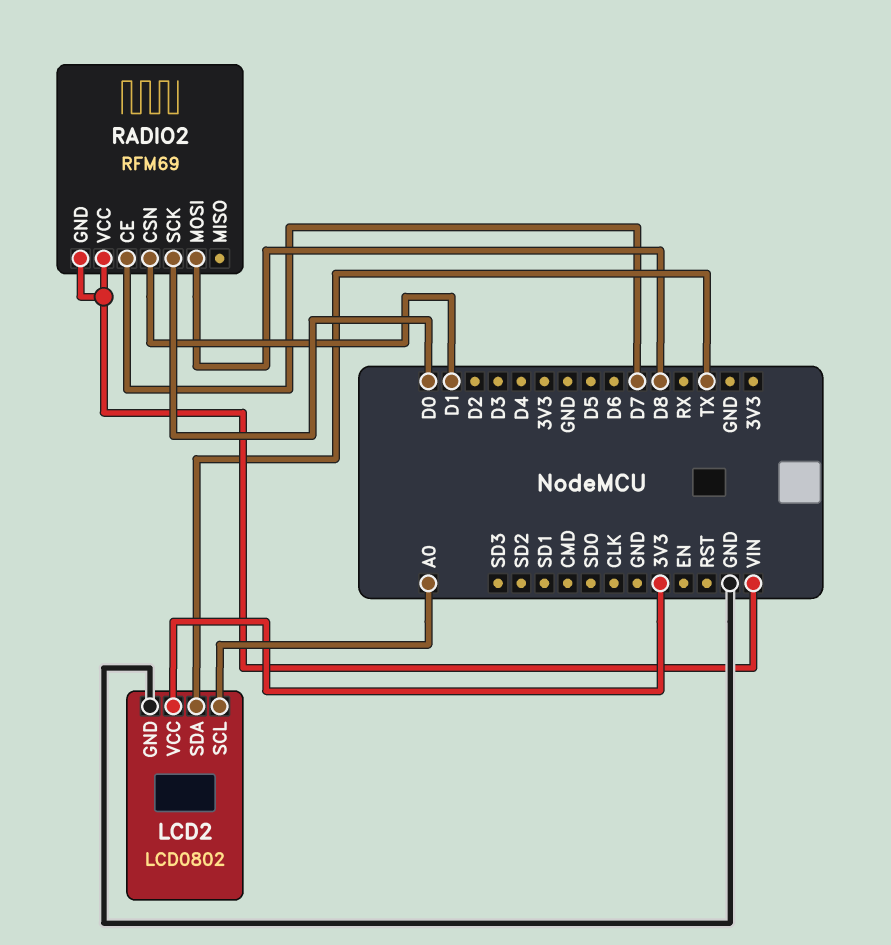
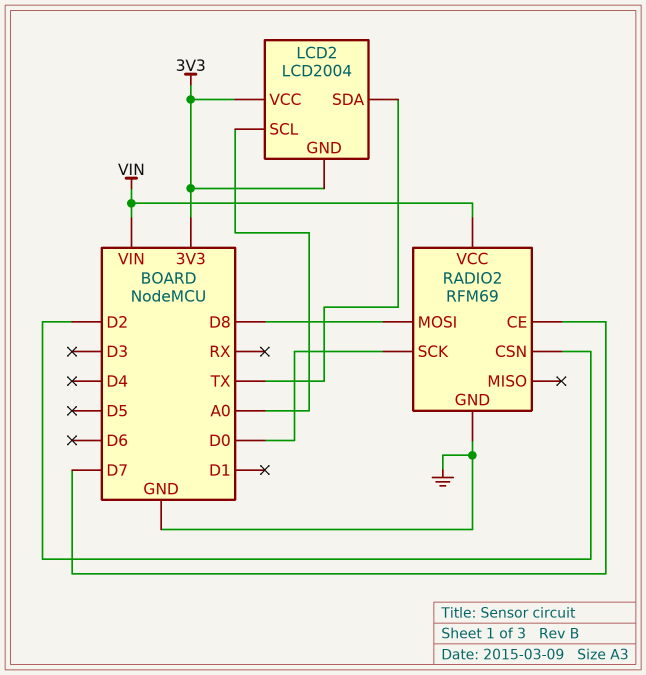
LCD2: LCD0802 -> LCD2004
LCD2 pin GND: GND -> 3V3
RADIO2 pin CSN: D1 -> D2
RADIO2 pin GND: VIN -> GND

